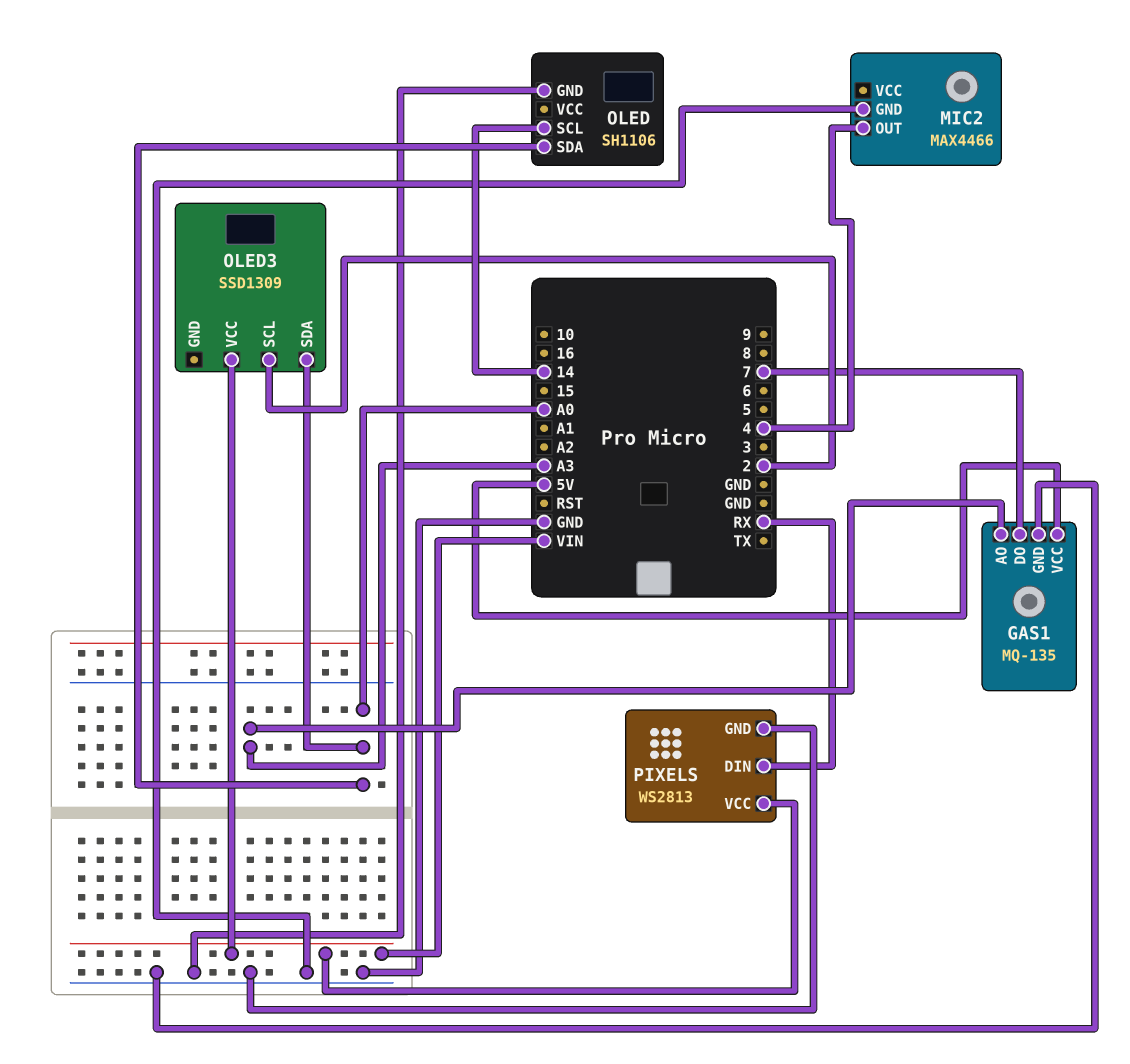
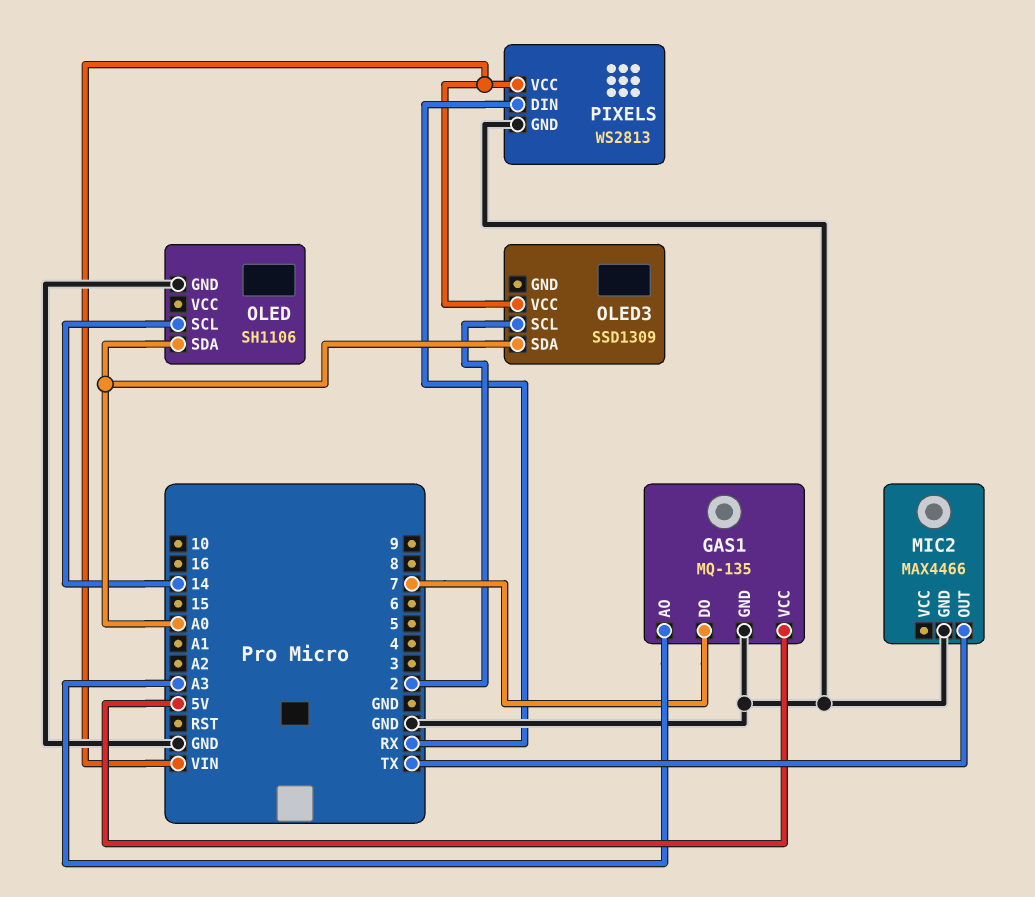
MIC2 pin OUT: 4 -> TX

